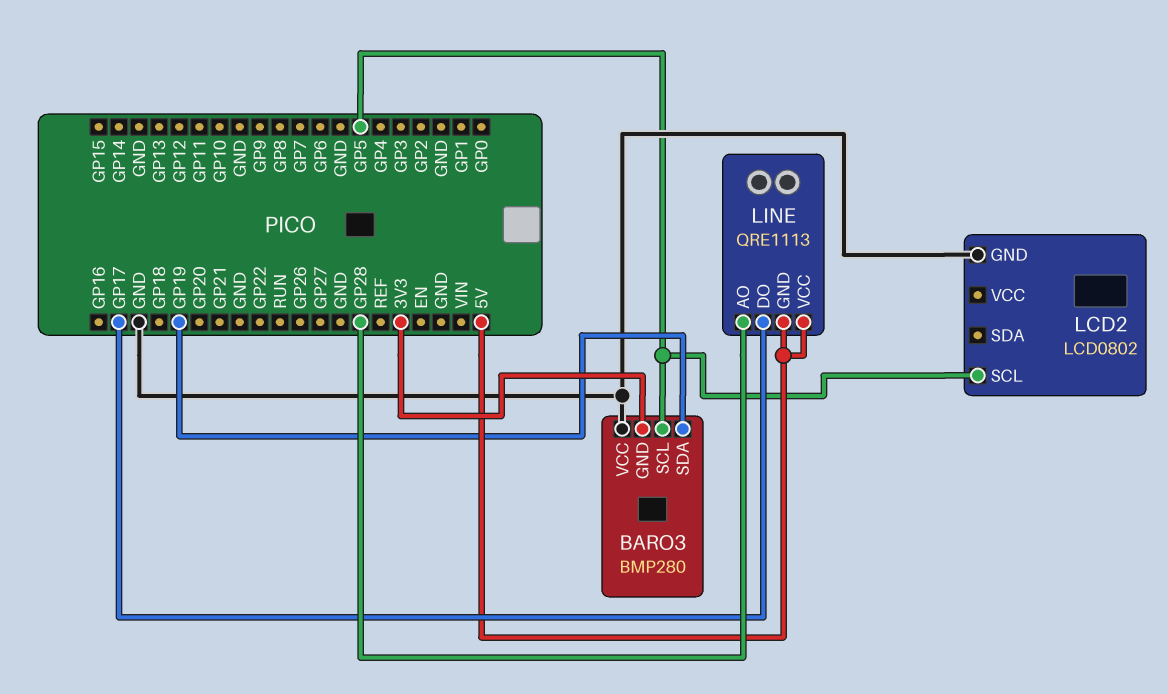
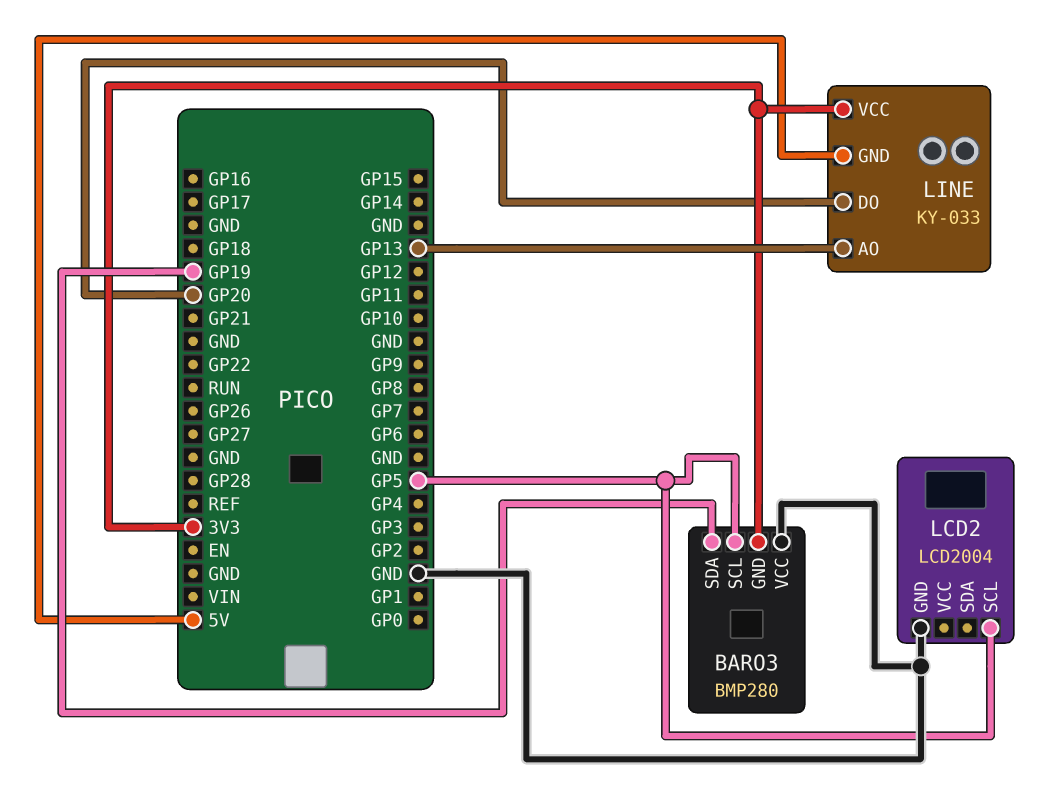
LCD2: LCD0802 -> LCD2004
LINE: QRE1113 -> KY-033
LINE pin AO: GP28 -> GP13
LINE pin DO: GP17 -> GP20
LINE pin VCC: 5V -> 3V3

